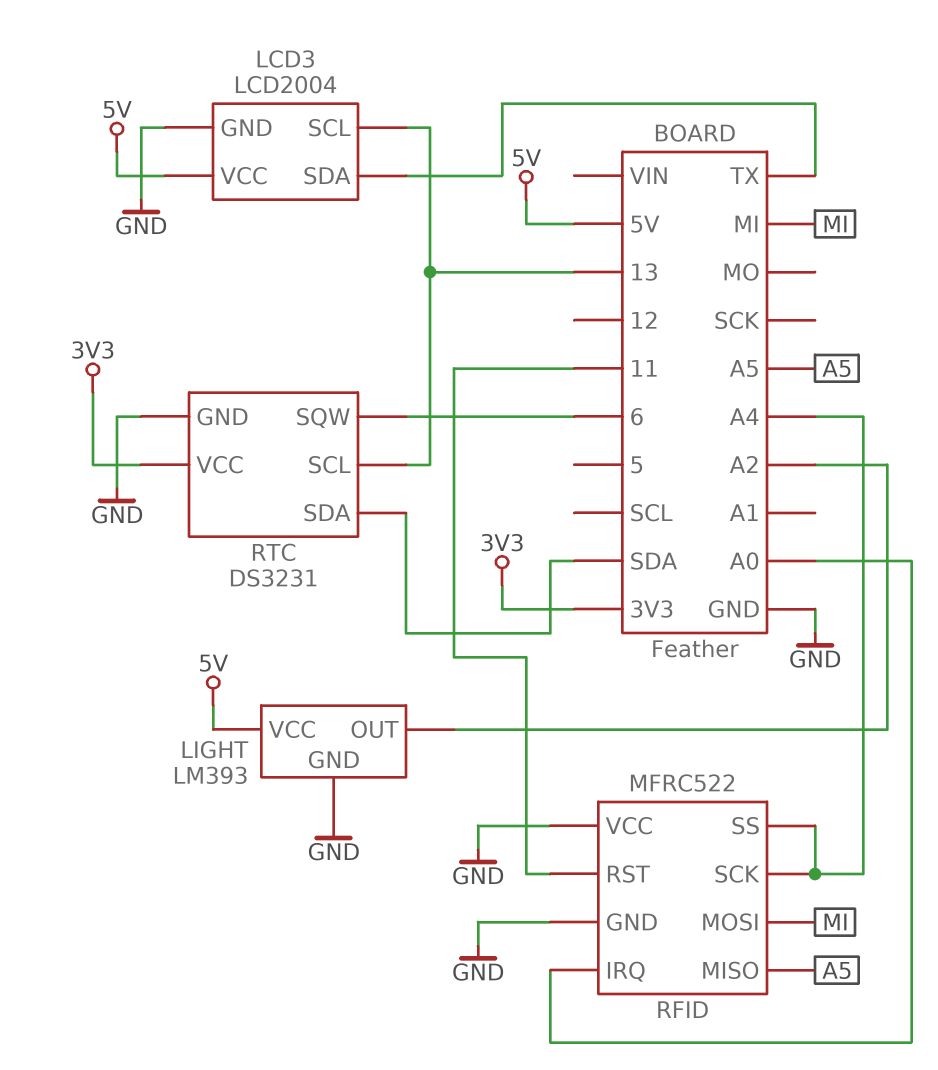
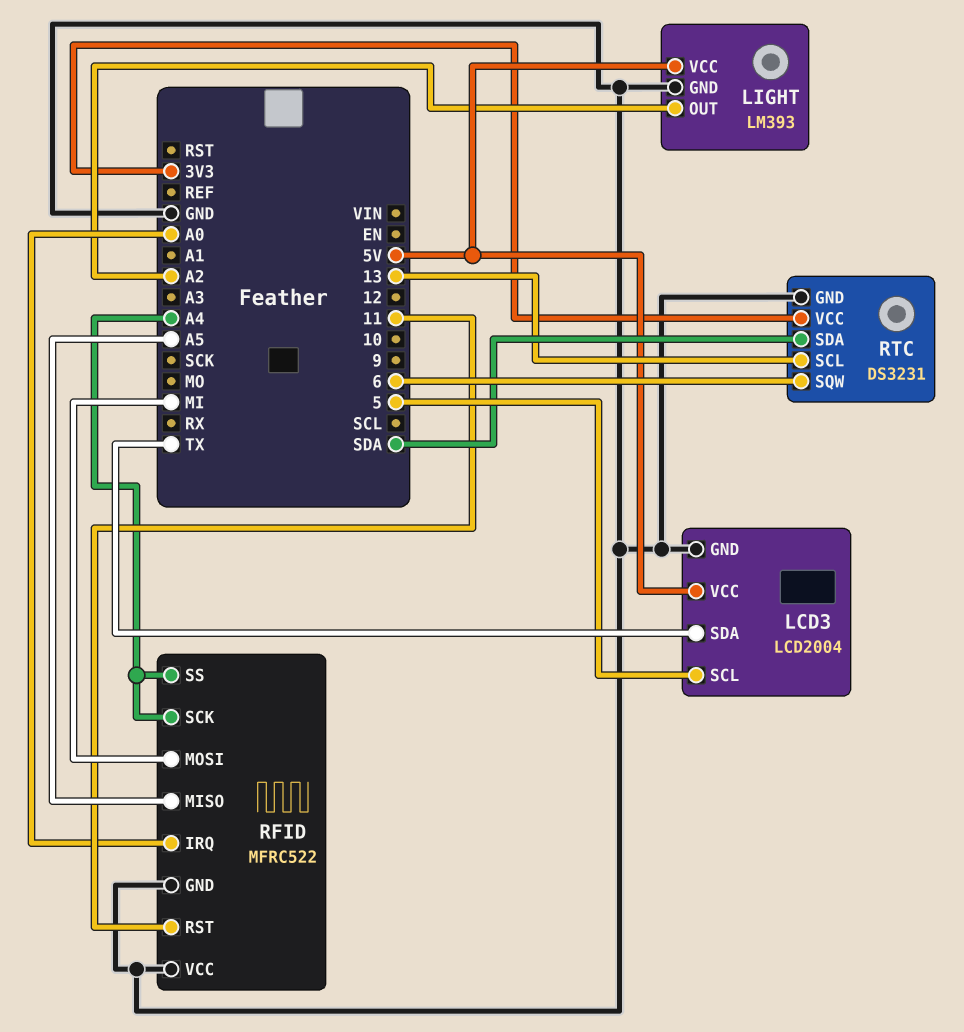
LCD3 pin SCL: 13 -> 5

